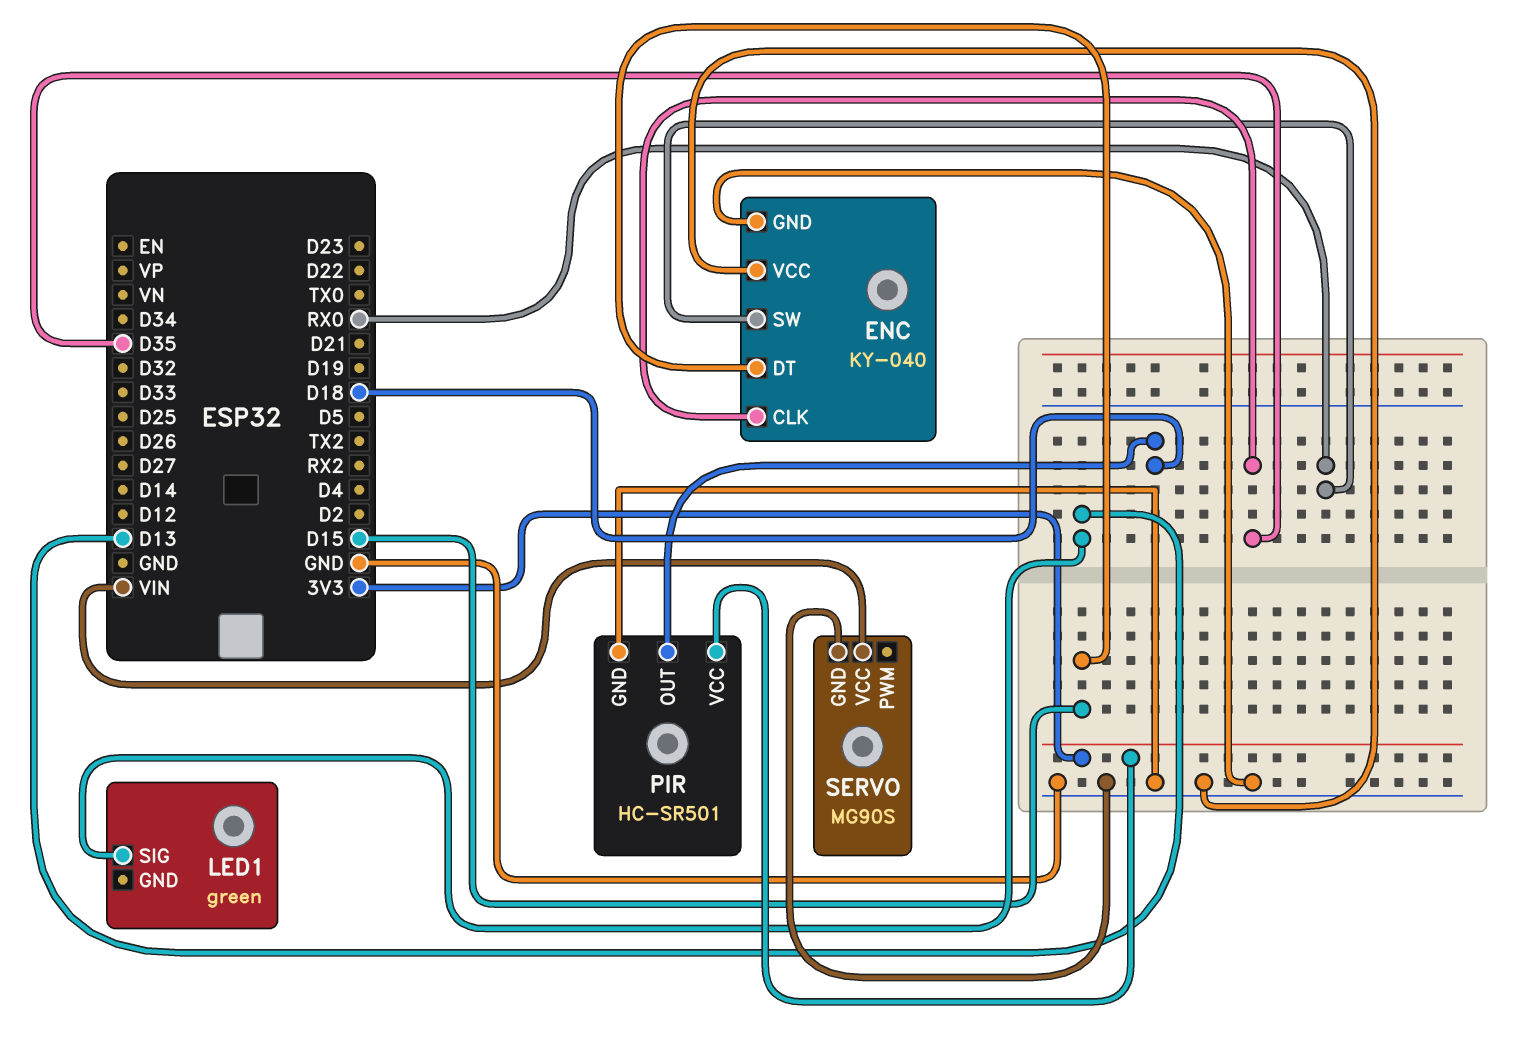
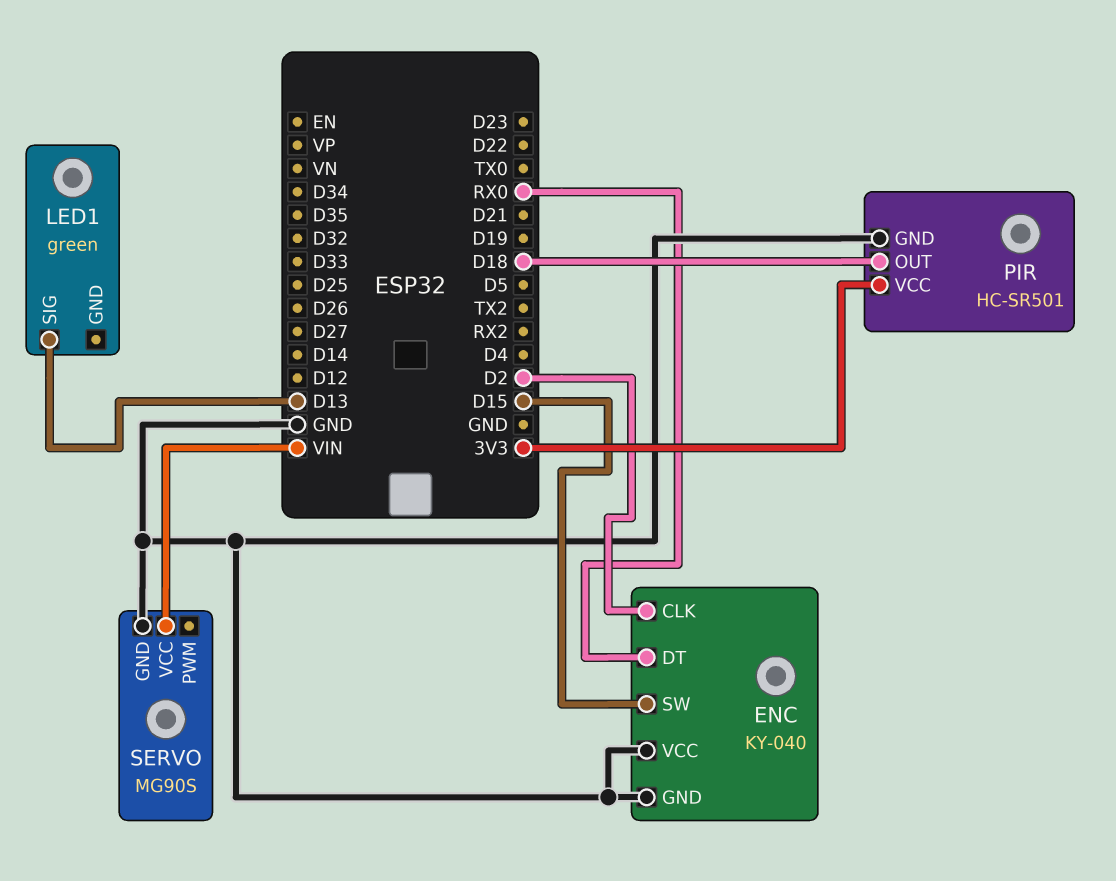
ENC pin CLK: D35 -> D2
ENC pin DT: D15 -> RX0
ENC pin SW: RX0 -> D15

